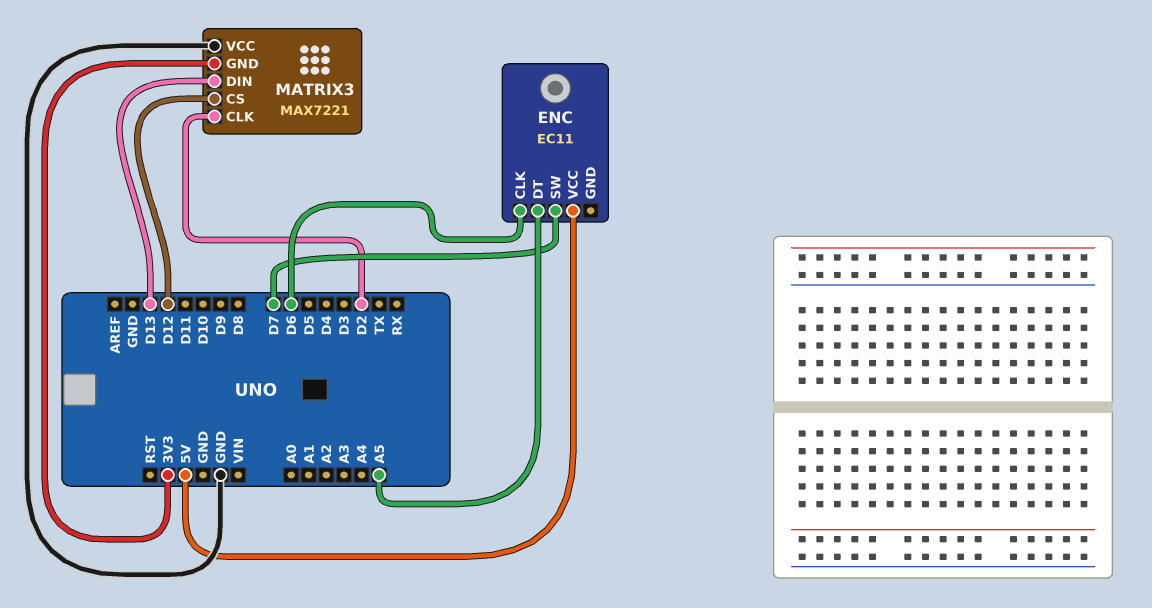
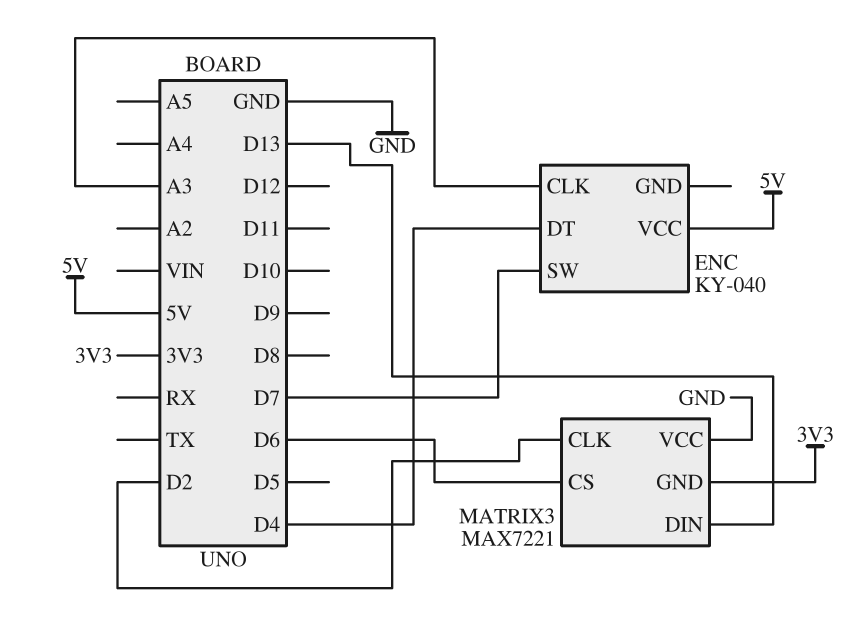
ENC: EC11 -> KY-040
ENC pin CLK: D6 -> A3
ENC pin DT: A5 -> D4
MATRIX3 pin CS: D12 -> D6

